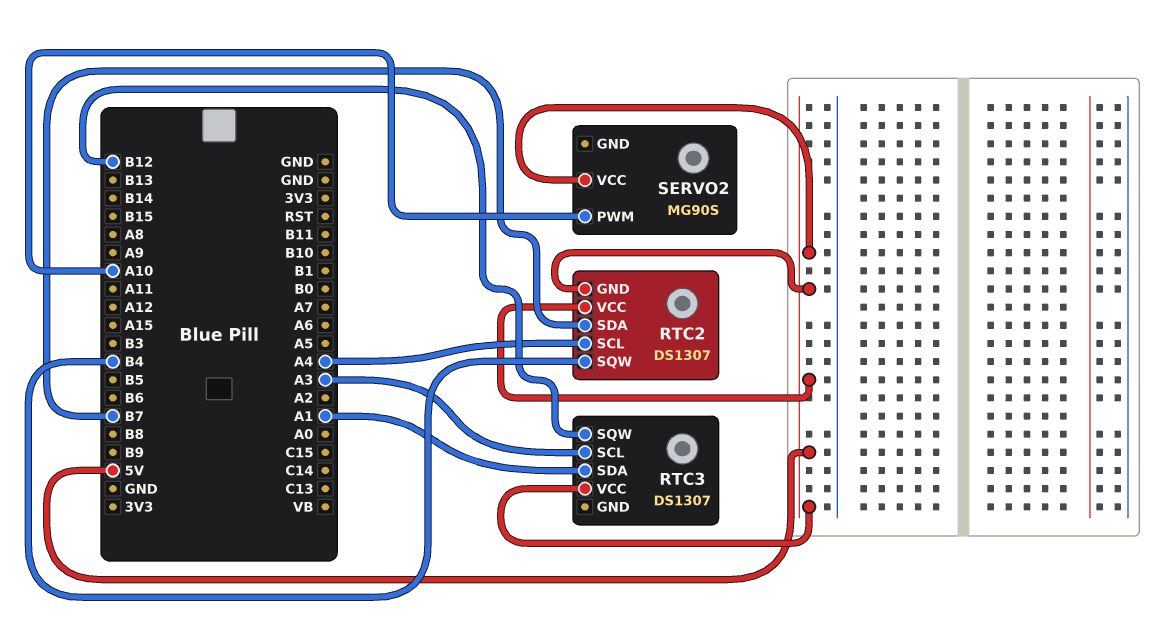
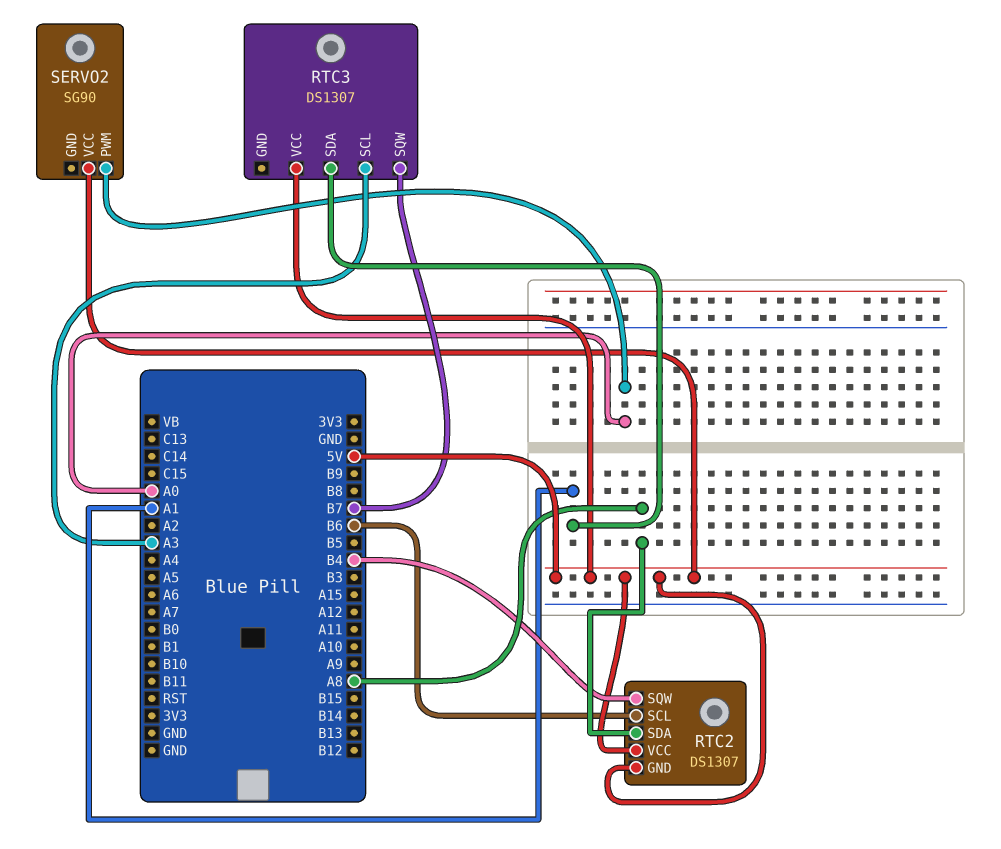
RTC2 pin SCL: A4 -> B6
RTC2 pin SDA: B7 -> A8
RTC3 pin SQW: B12 -> B7
SERVO2: MG90S -> SG90
SERVO2 pin PWM: A10 -> A0

